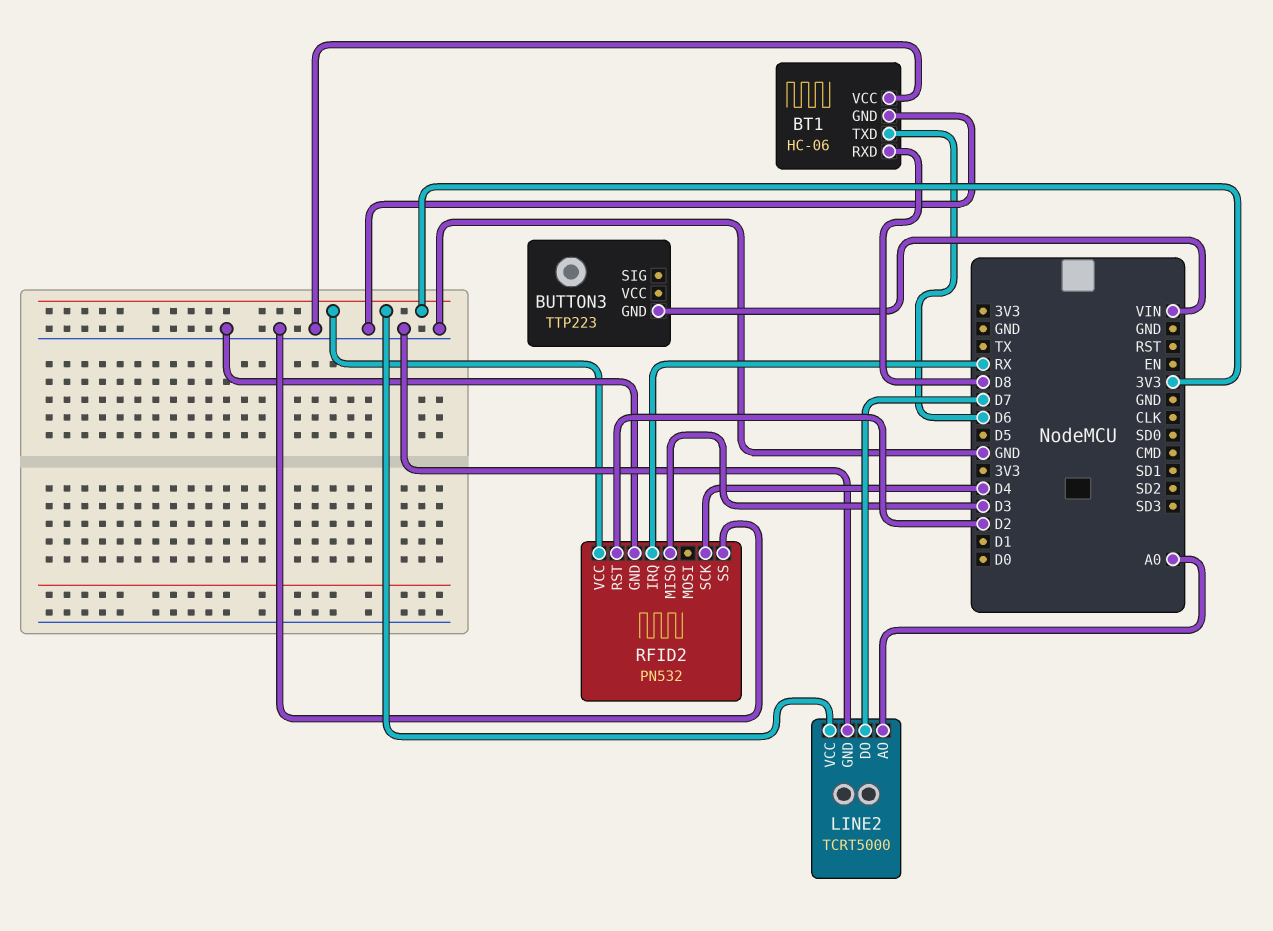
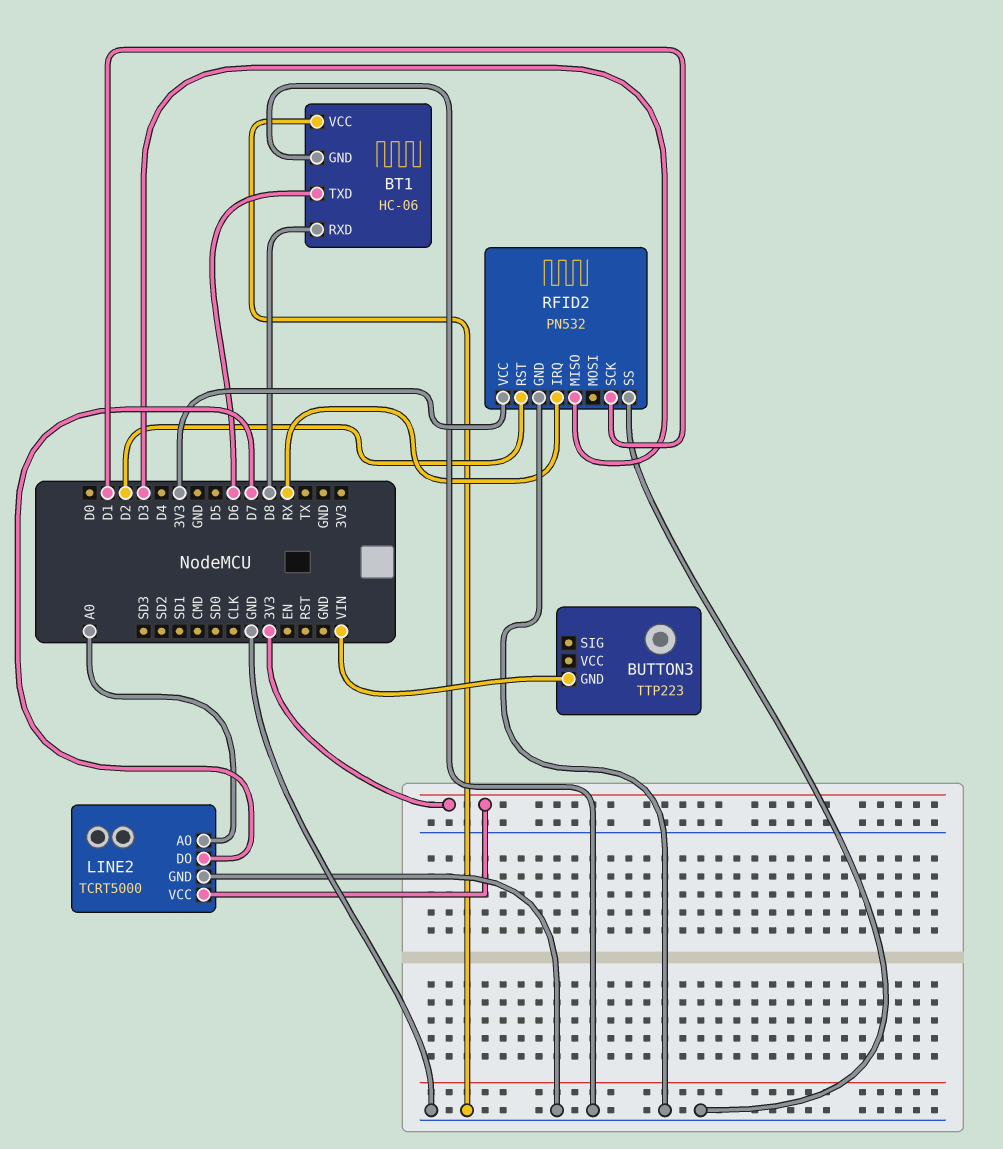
RFID2 pin SCK: D4 -> D1

